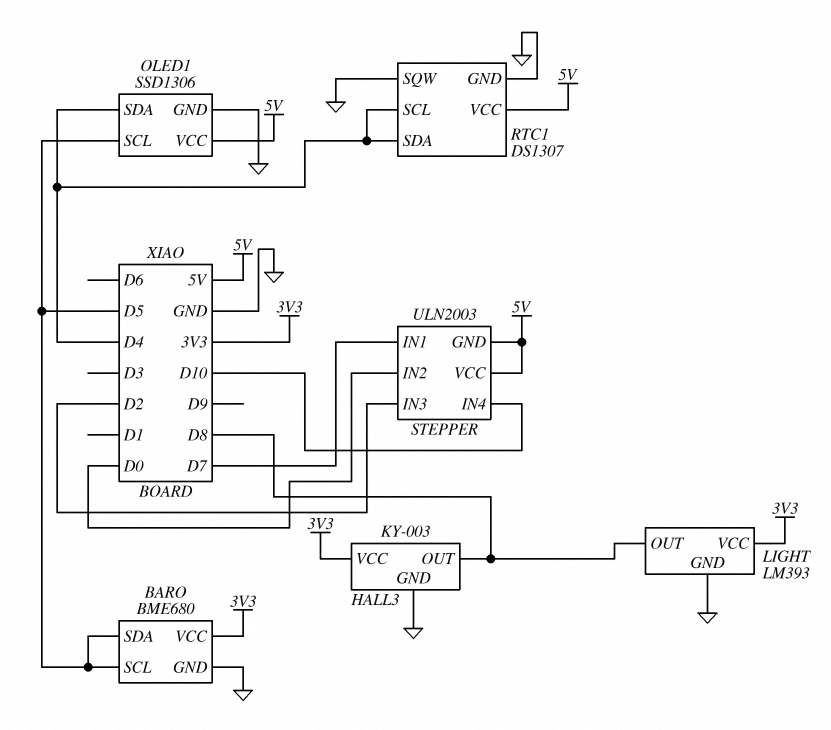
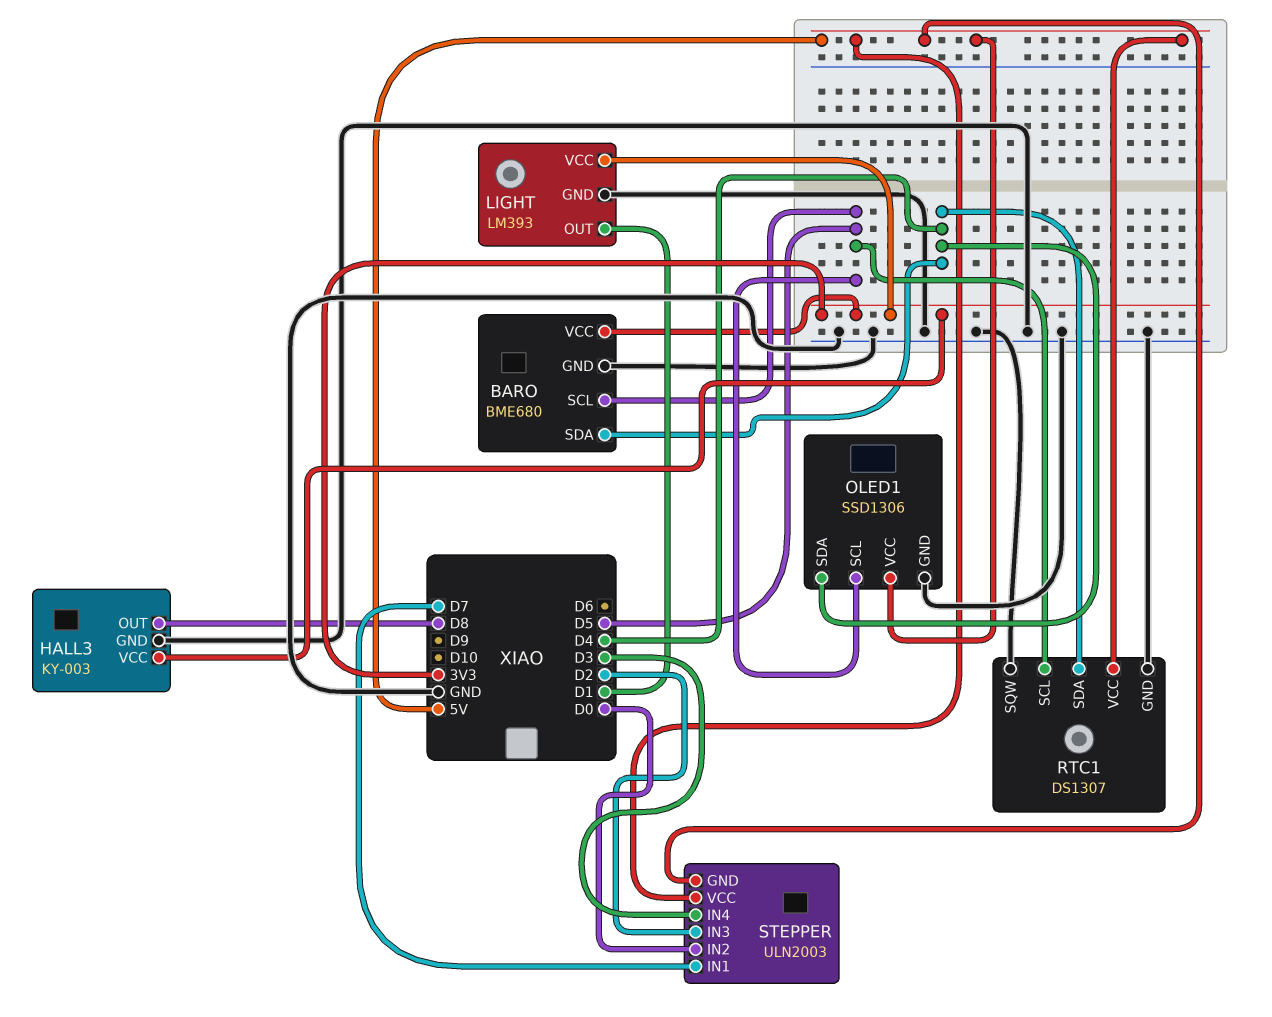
BARO pin SDA: D5 -> D4
LIGHT pin OUT: D8 -> D1
RTC1 pin SCL: D4 -> D5
STEPPER pin IN4: D10 -> D3

